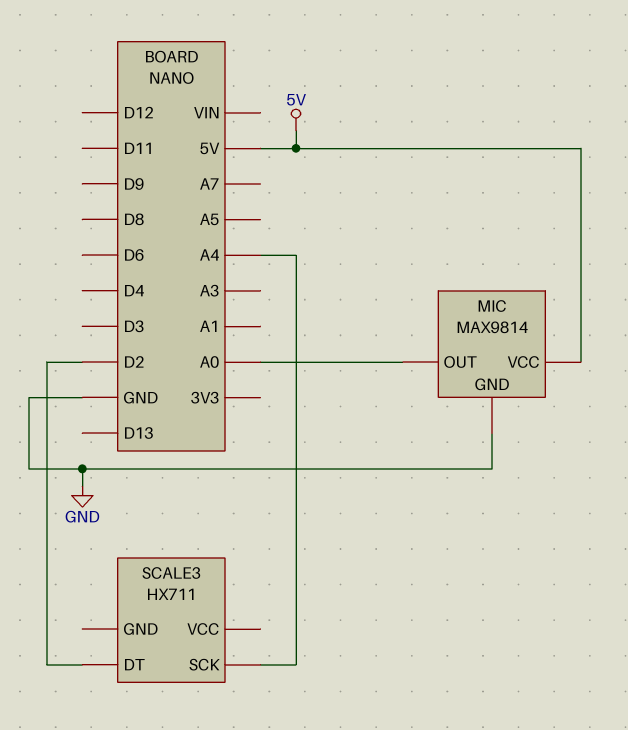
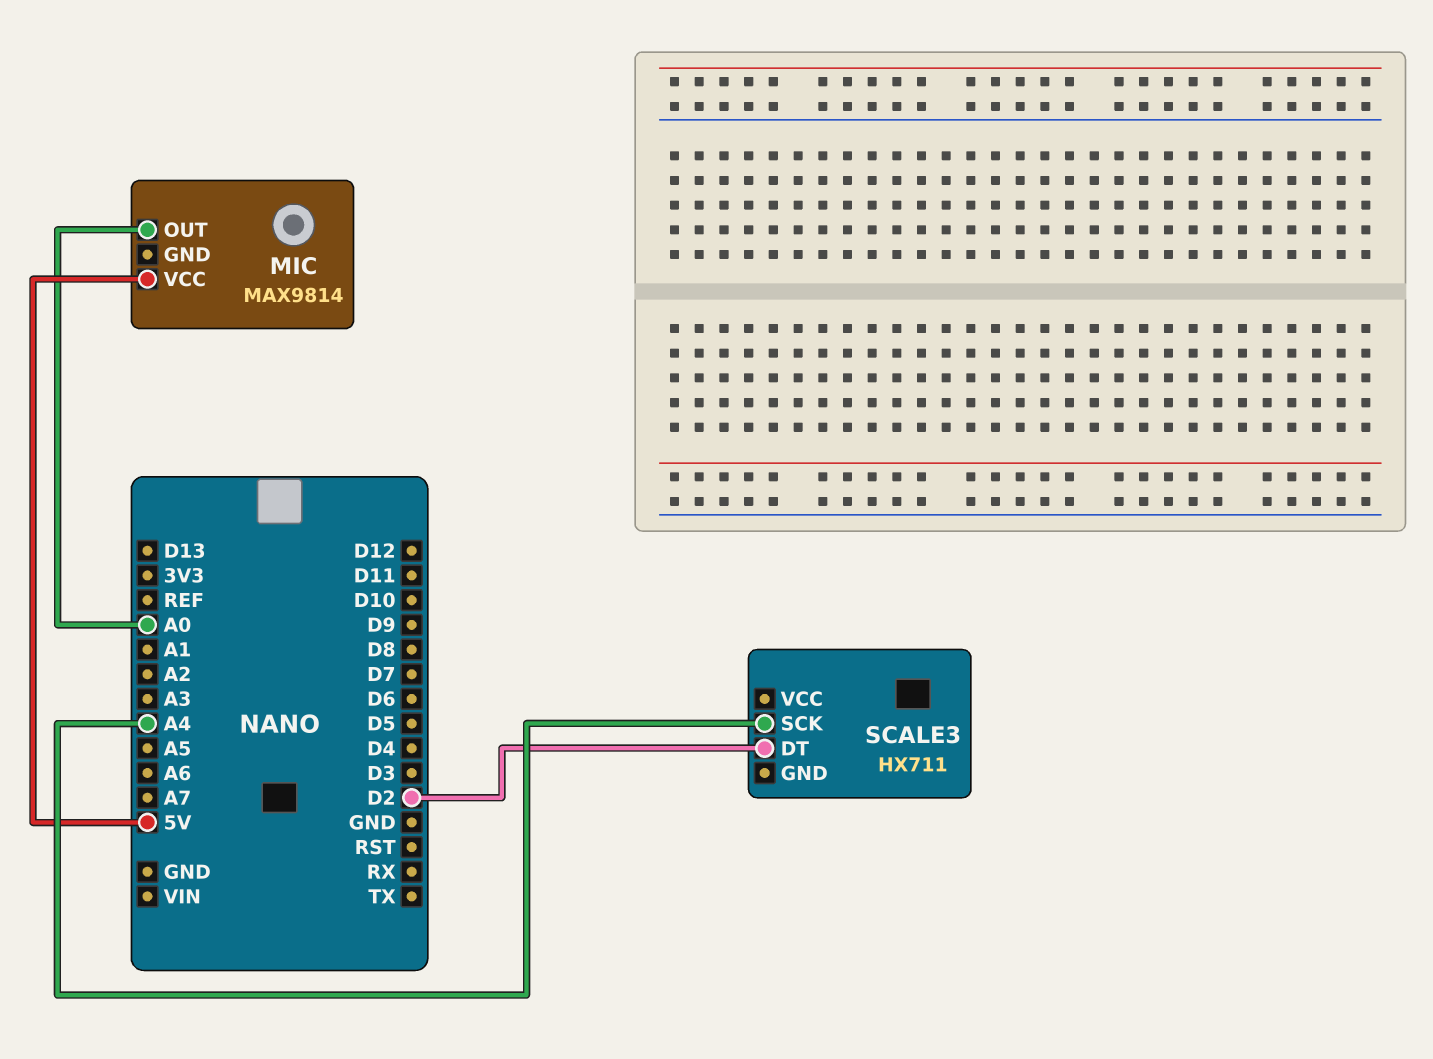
MIC pin GND: GND -> none

